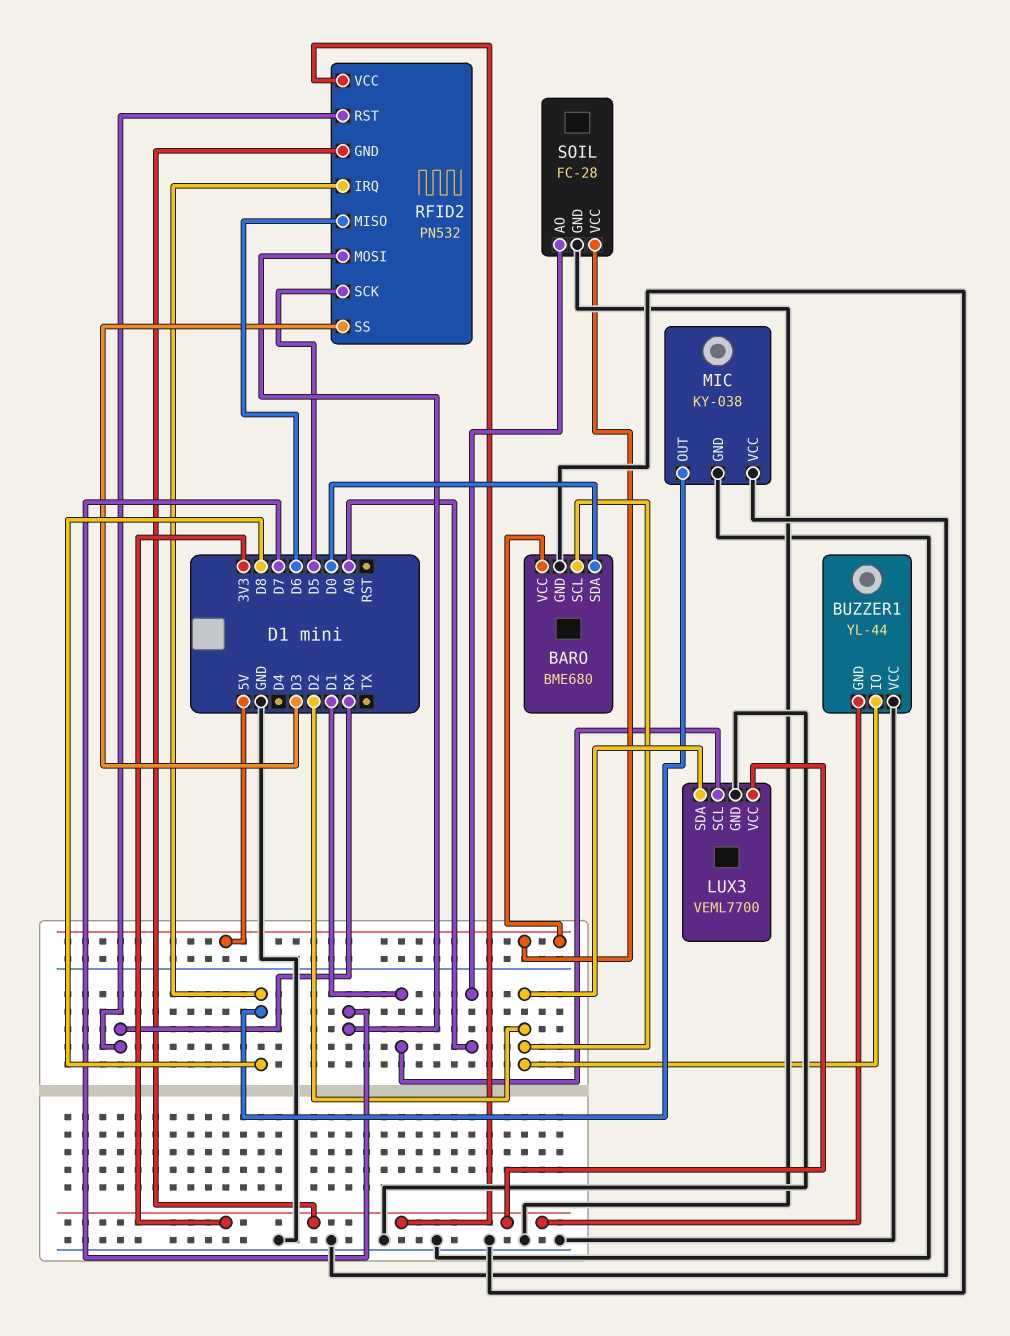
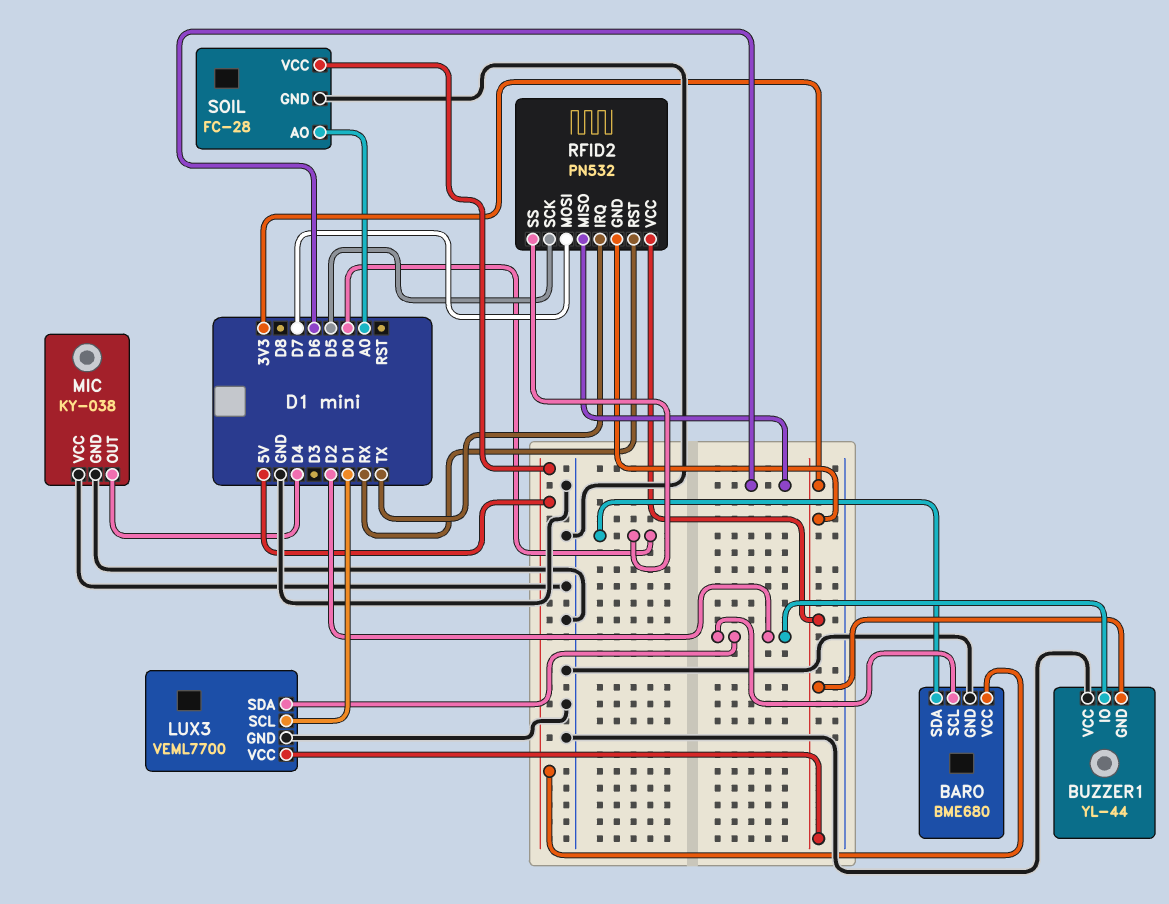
MIC pin OUT: D8 -> D4
RFID2 pin IRQ: D8 -> TX
RFID2 pin SS: D3 -> D0

